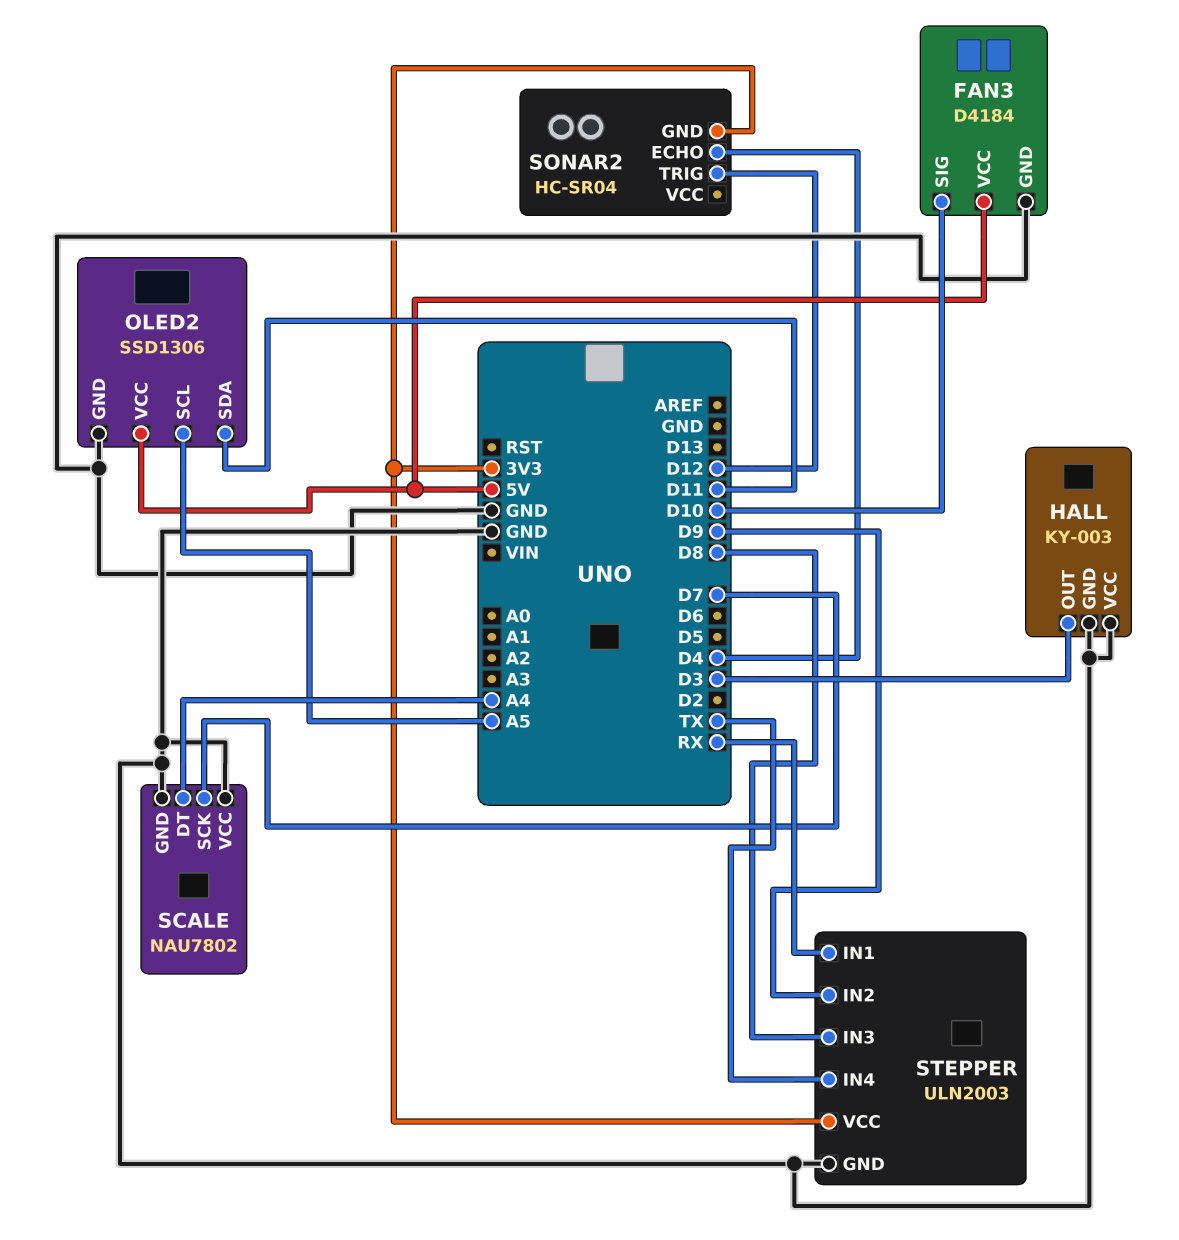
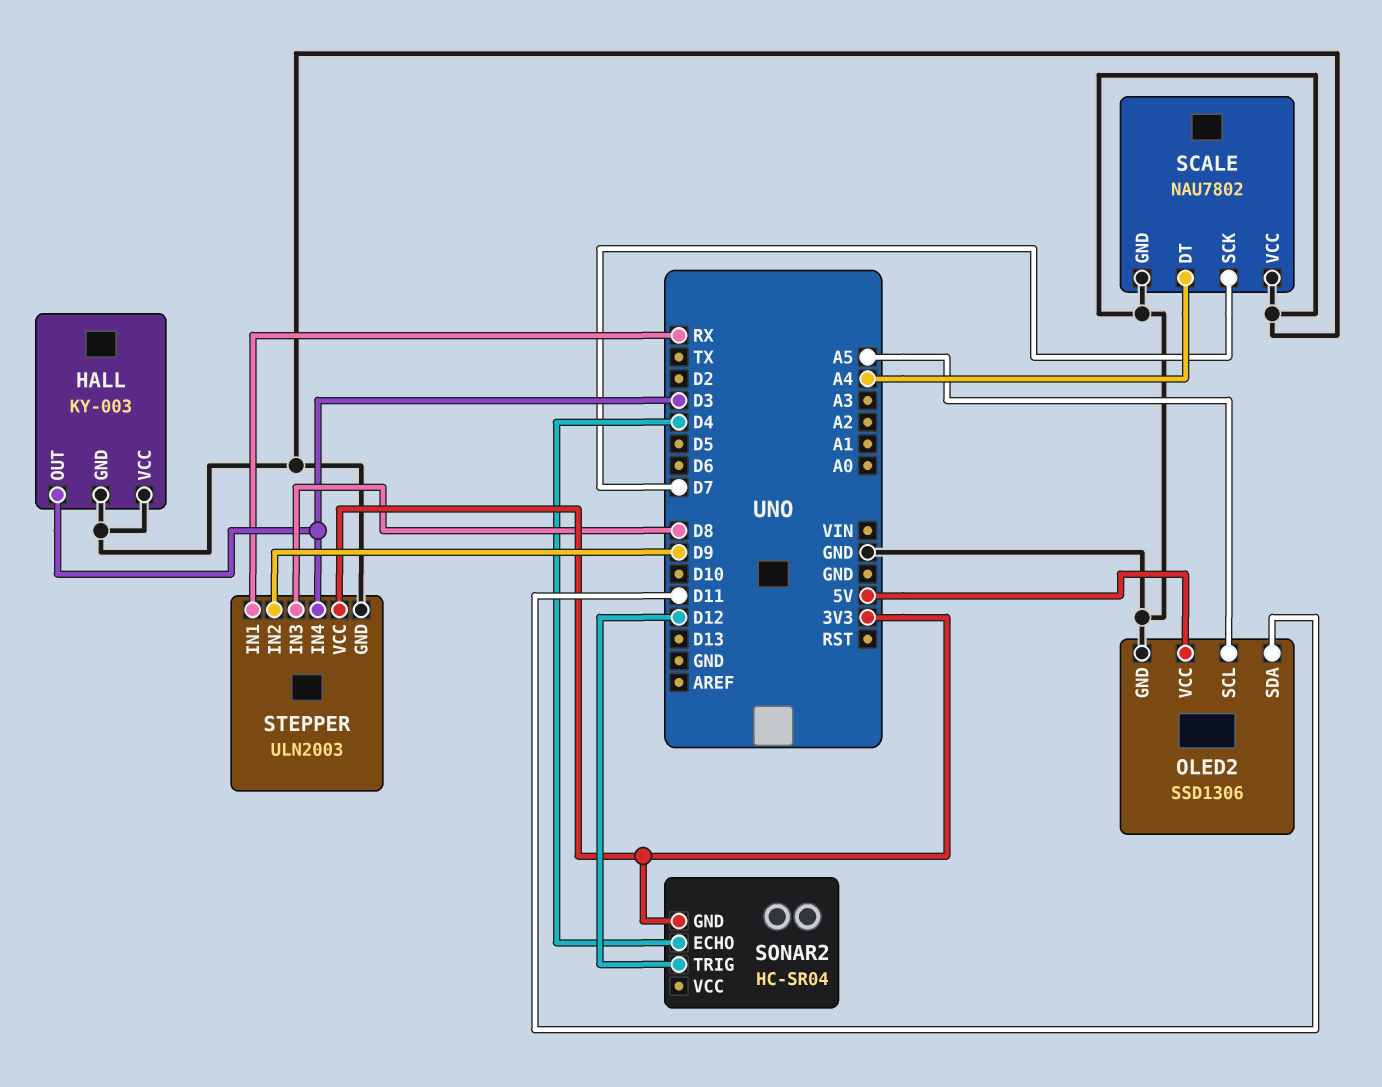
FAN3: D4184 -> none
FAN3 pin GND: GND -> none
FAN3 pin SIG: D10 -> none
FAN3 pin VCC: 5V -> none
STEPPER pin IN4: TX -> D3

